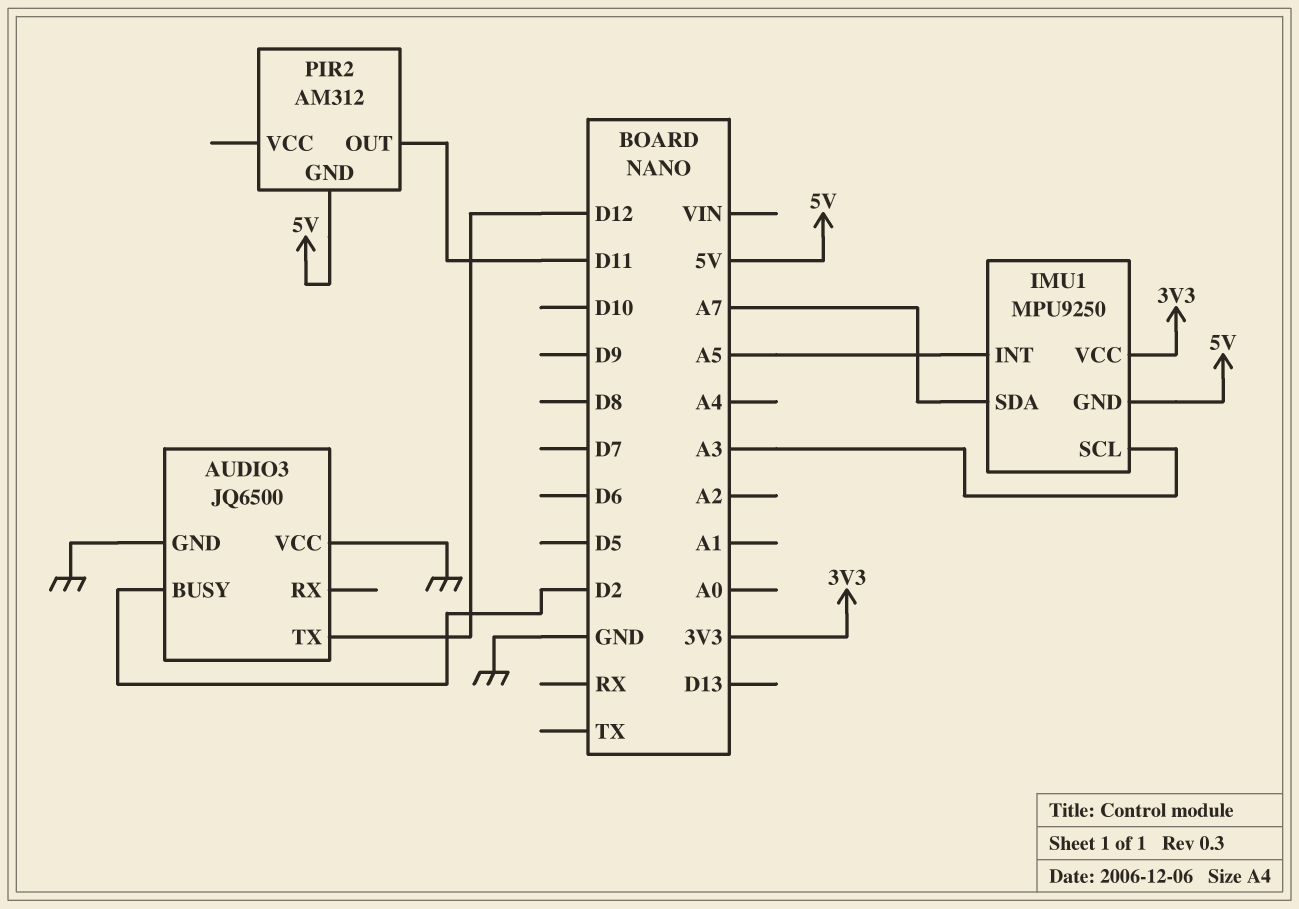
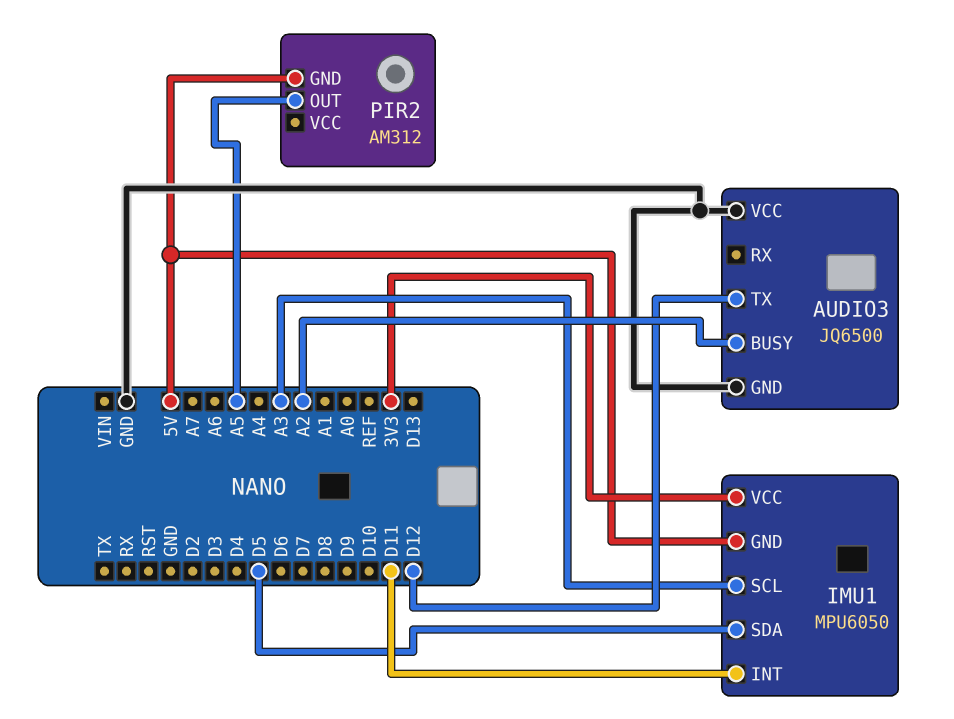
AUDIO3 pin BUSY: D2 -> A2
IMU1: MPU9250 -> MPU6050
IMU1 pin INT: A5 -> D11
IMU1 pin SDA: A7 -> D5
PIR2 pin OUT: D11 -> A5

